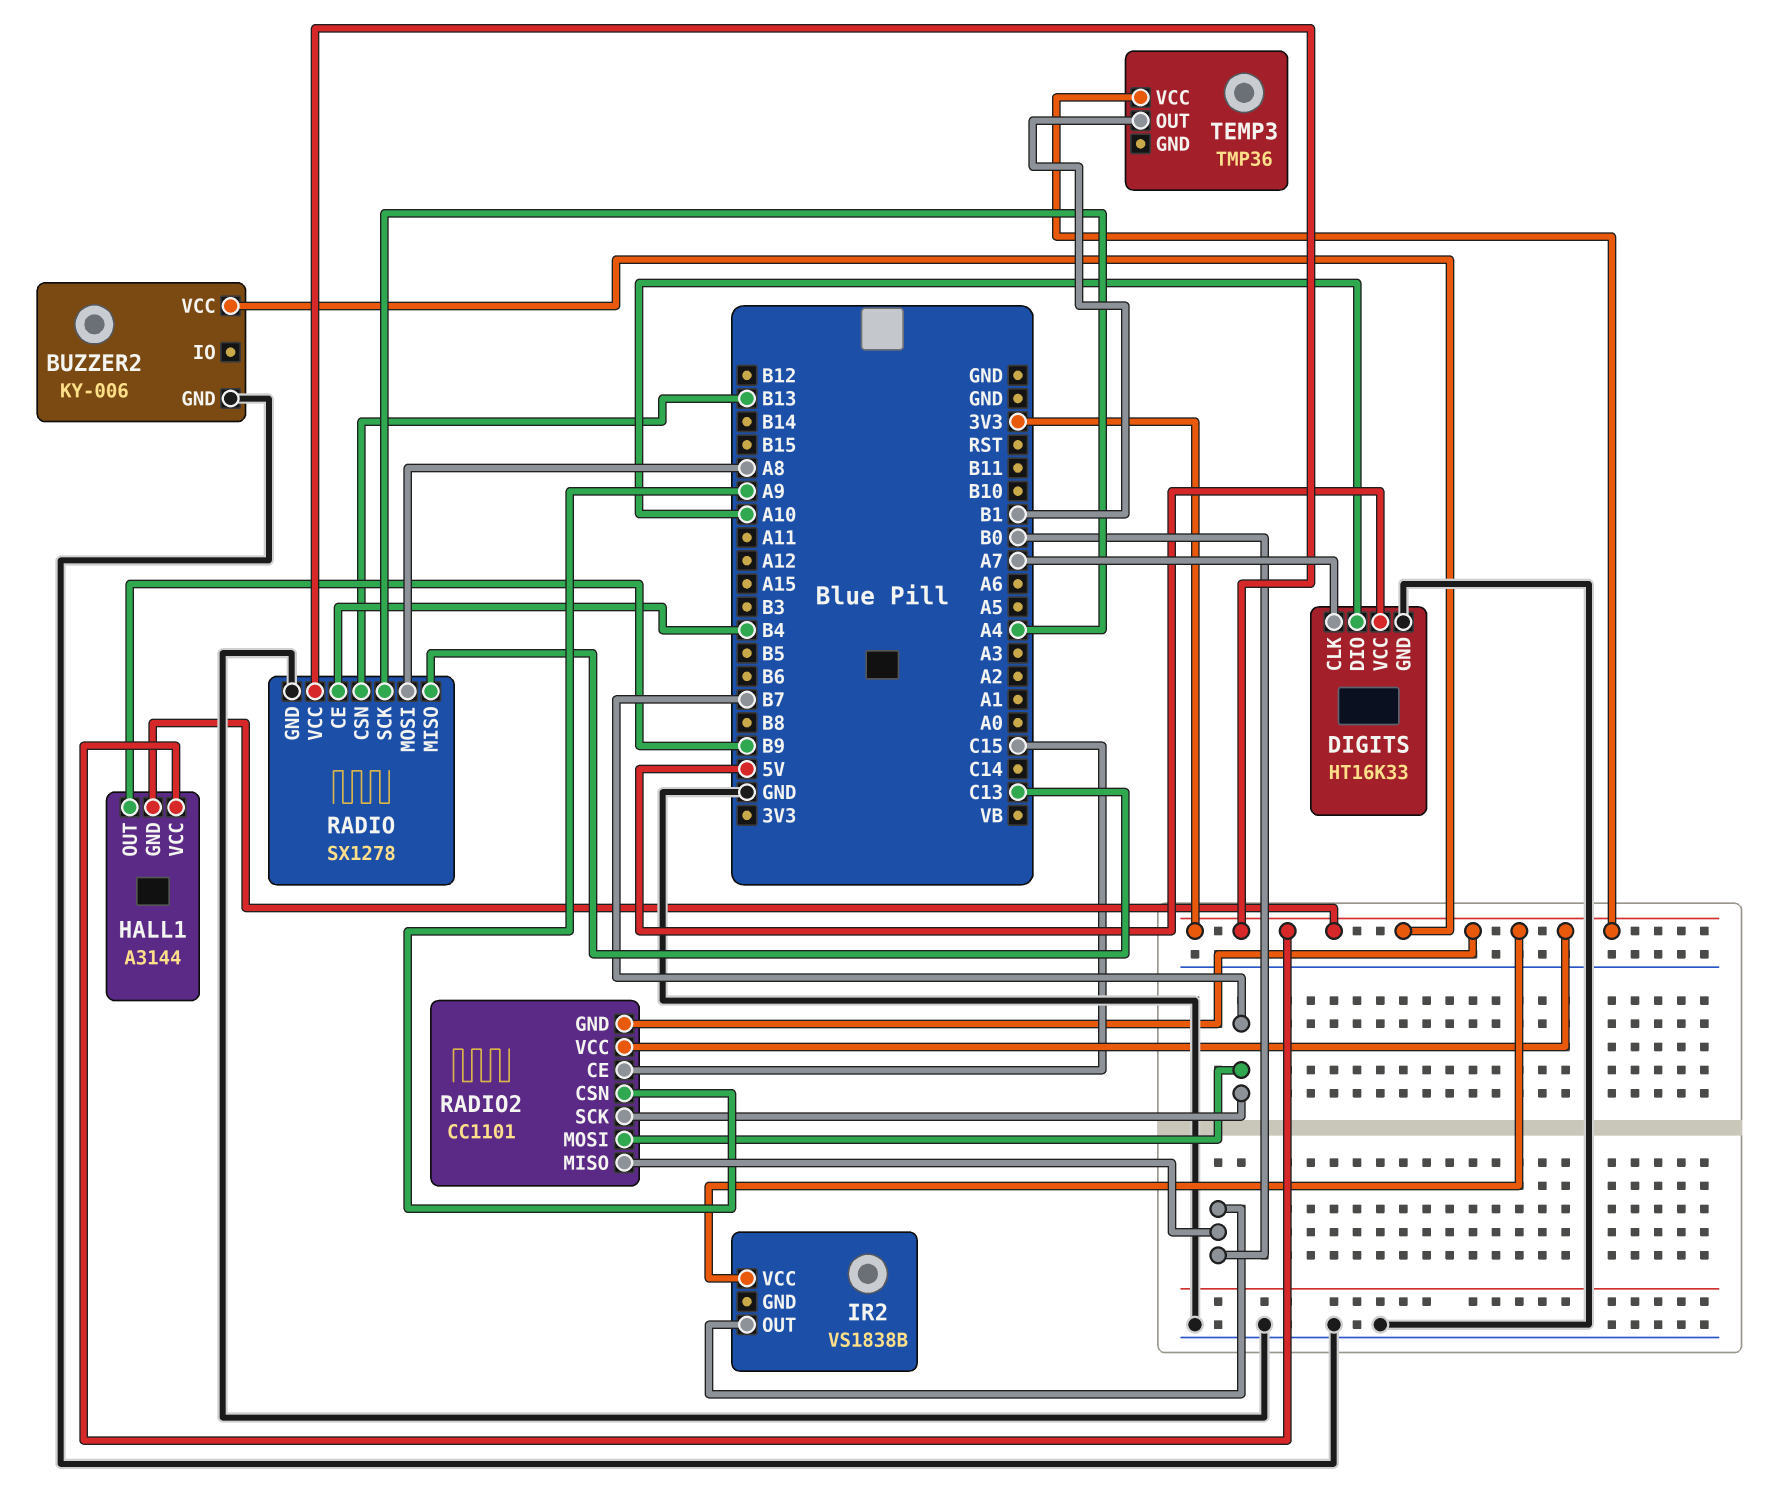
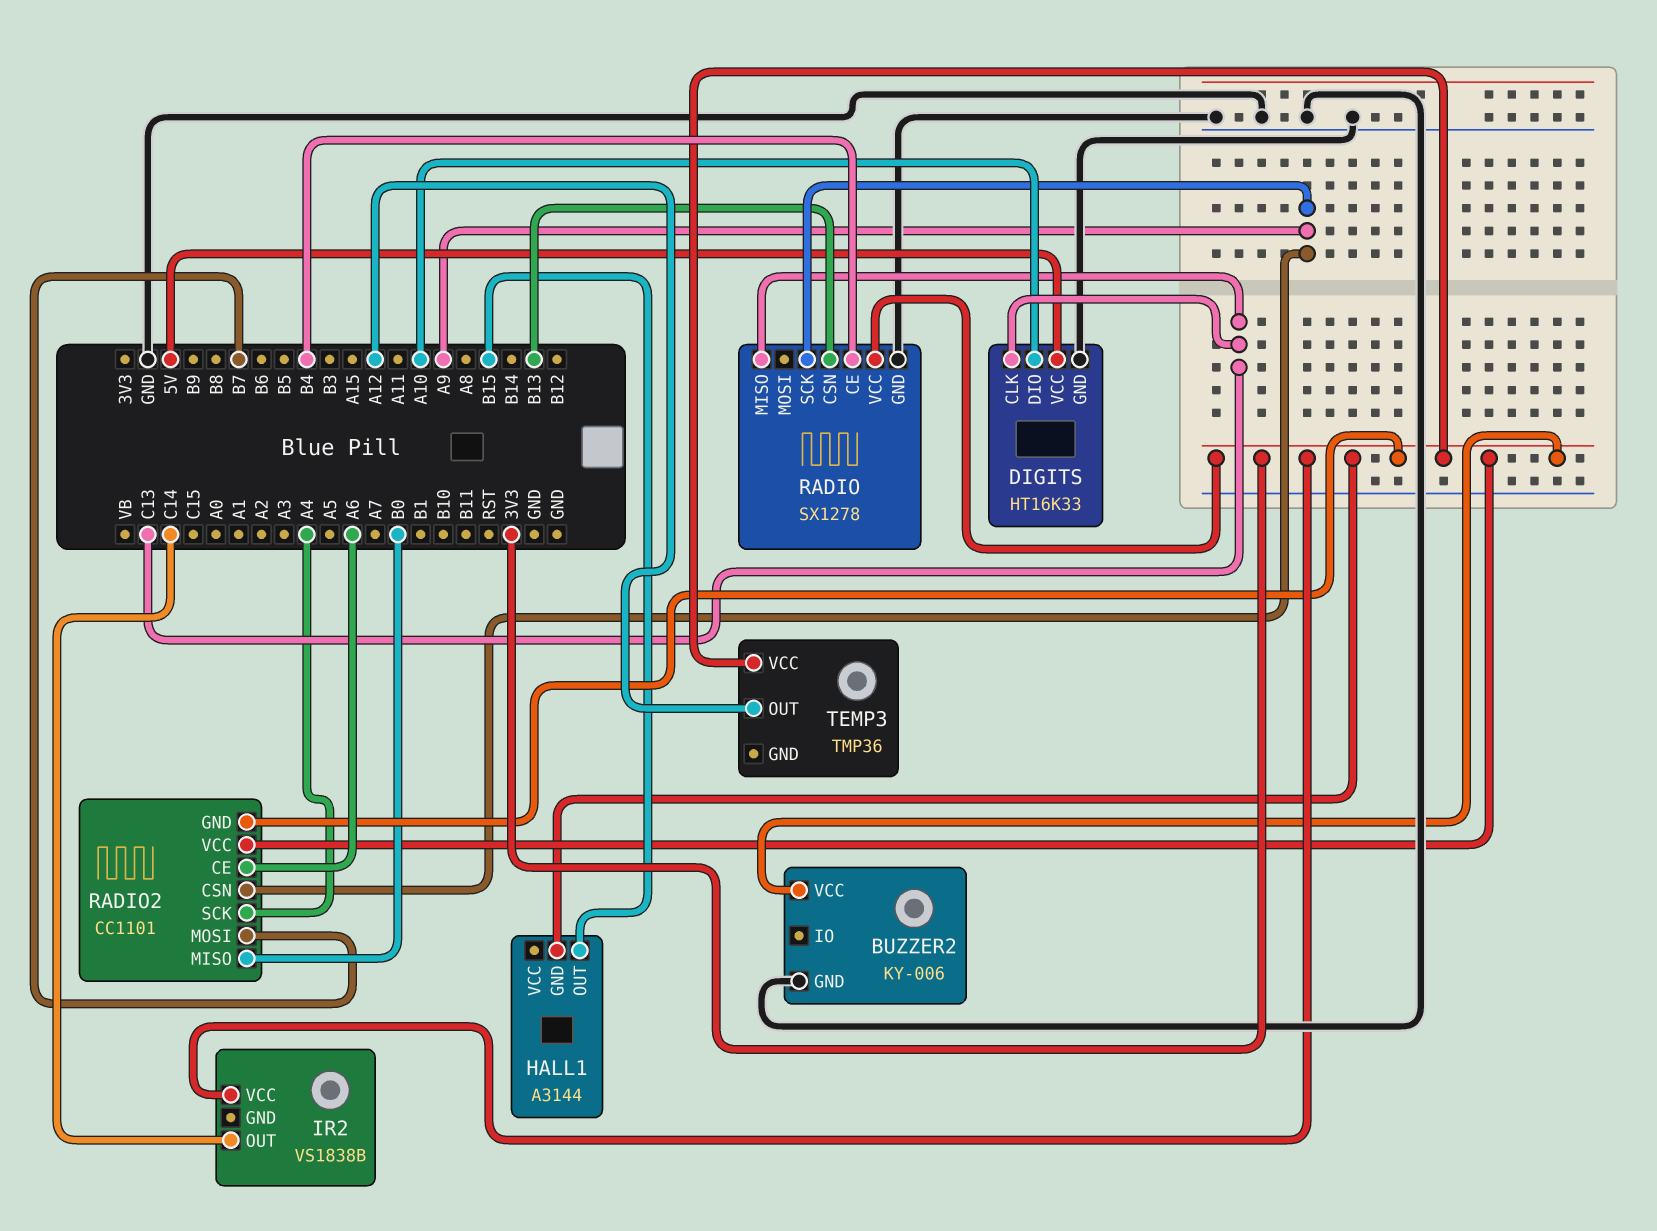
DIGITS pin CLK: A7 -> C13
HALL1 pin OUT: B9 -> B15
HALL1 pin VCC: 3V3 -> none
IR2 pin OUT: B0 -> C14
RADIO pin MOSI: A8 -> none
RADIO pin SCK: A4 -> A9
RADIO2 pin CE: C15 -> A6
RADIO2 pin SCK: B7 -> A4
TEMP3 pin OUT: B1 -> A12

